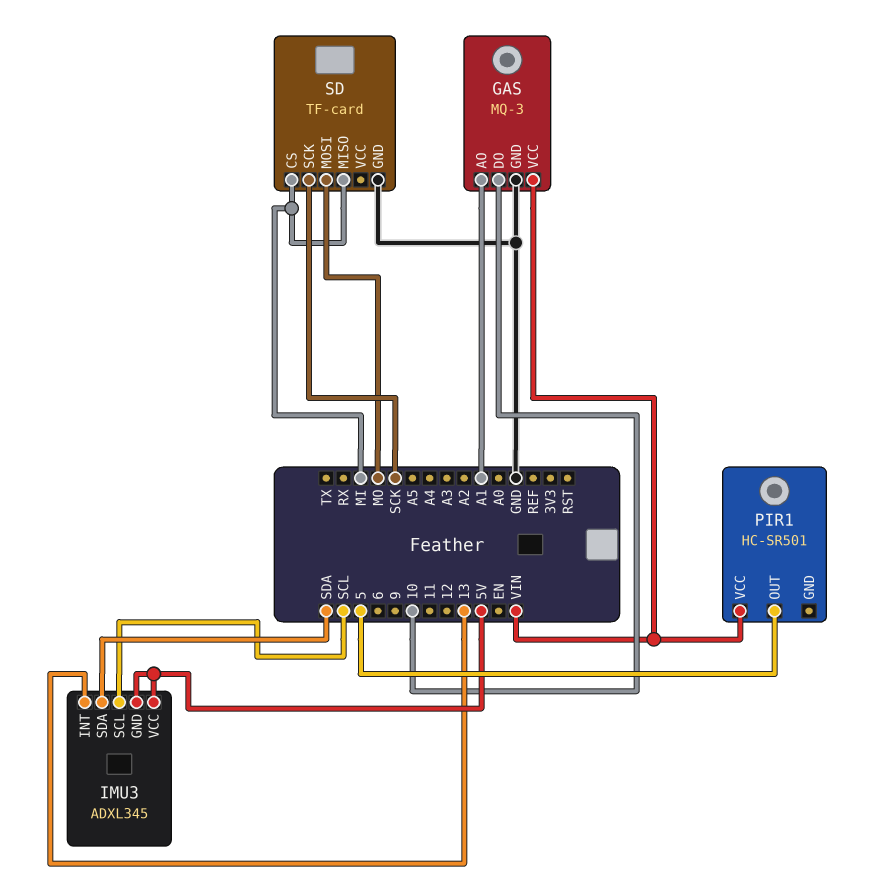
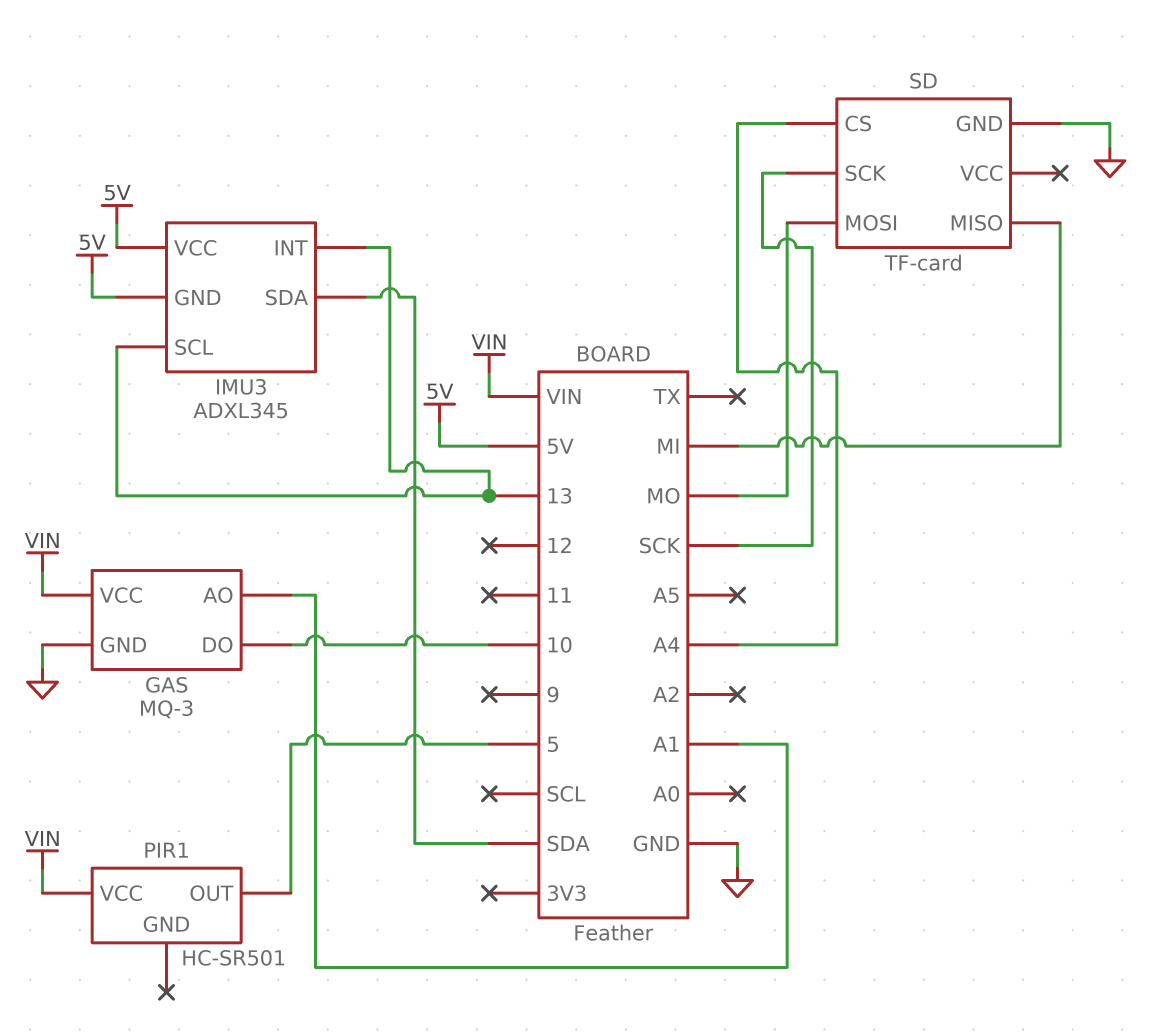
IMU3 pin SCL: SCL -> 13
SD pin CS: MI -> A4

